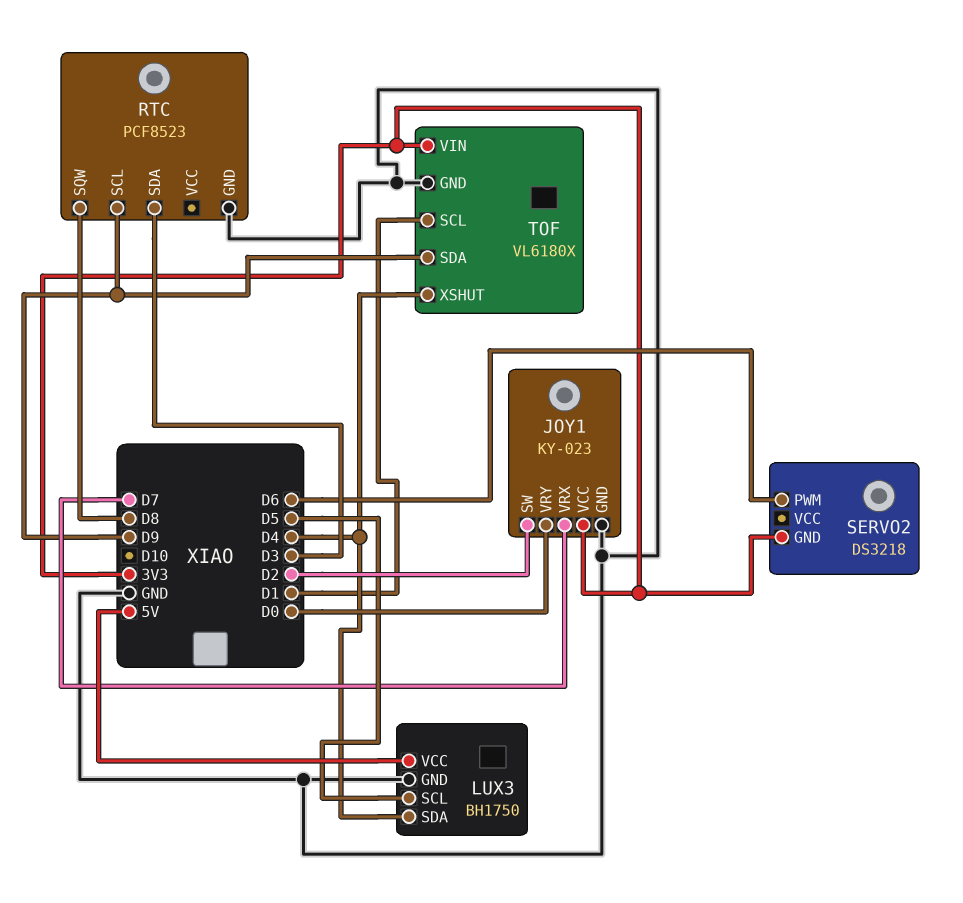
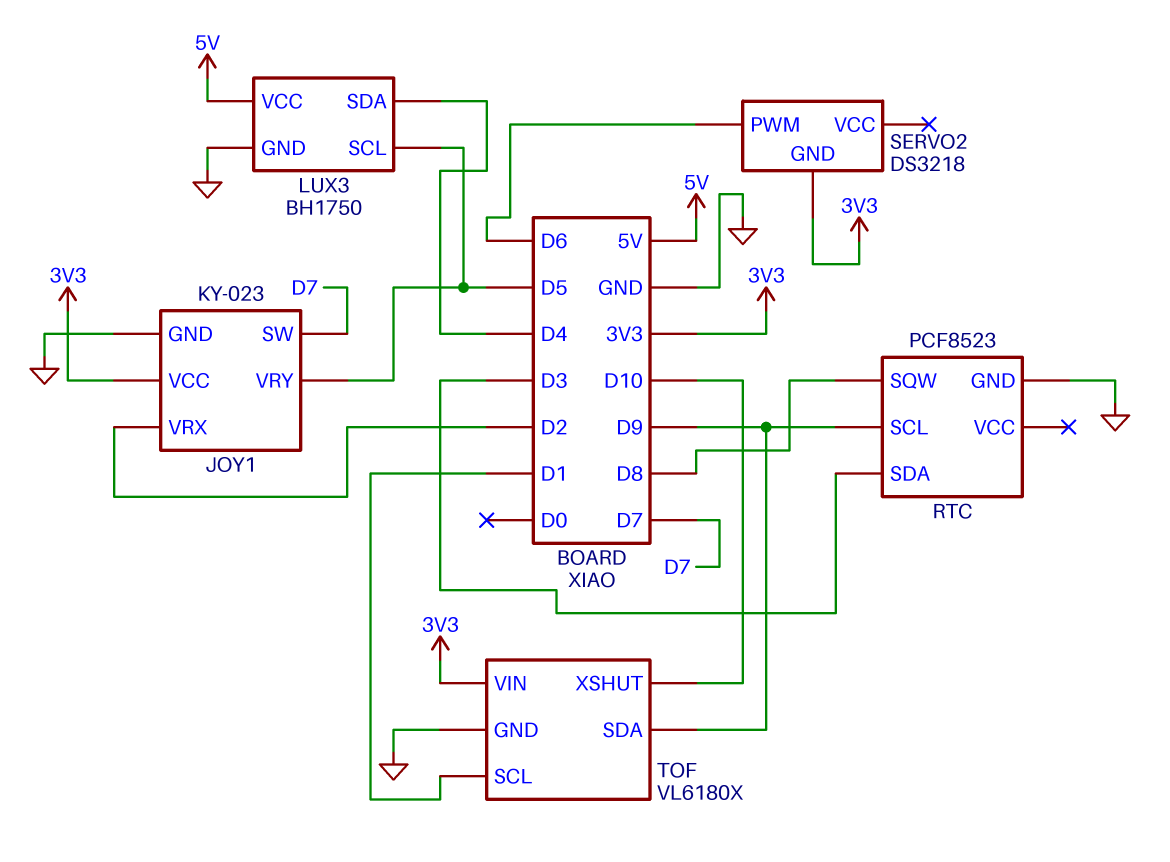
JOY1 pin SW: D2 -> D7
JOY1 pin VRX: D7 -> D2
JOY1 pin VRY: D0 -> D5
TOF pin XSHUT: D4 -> D10

